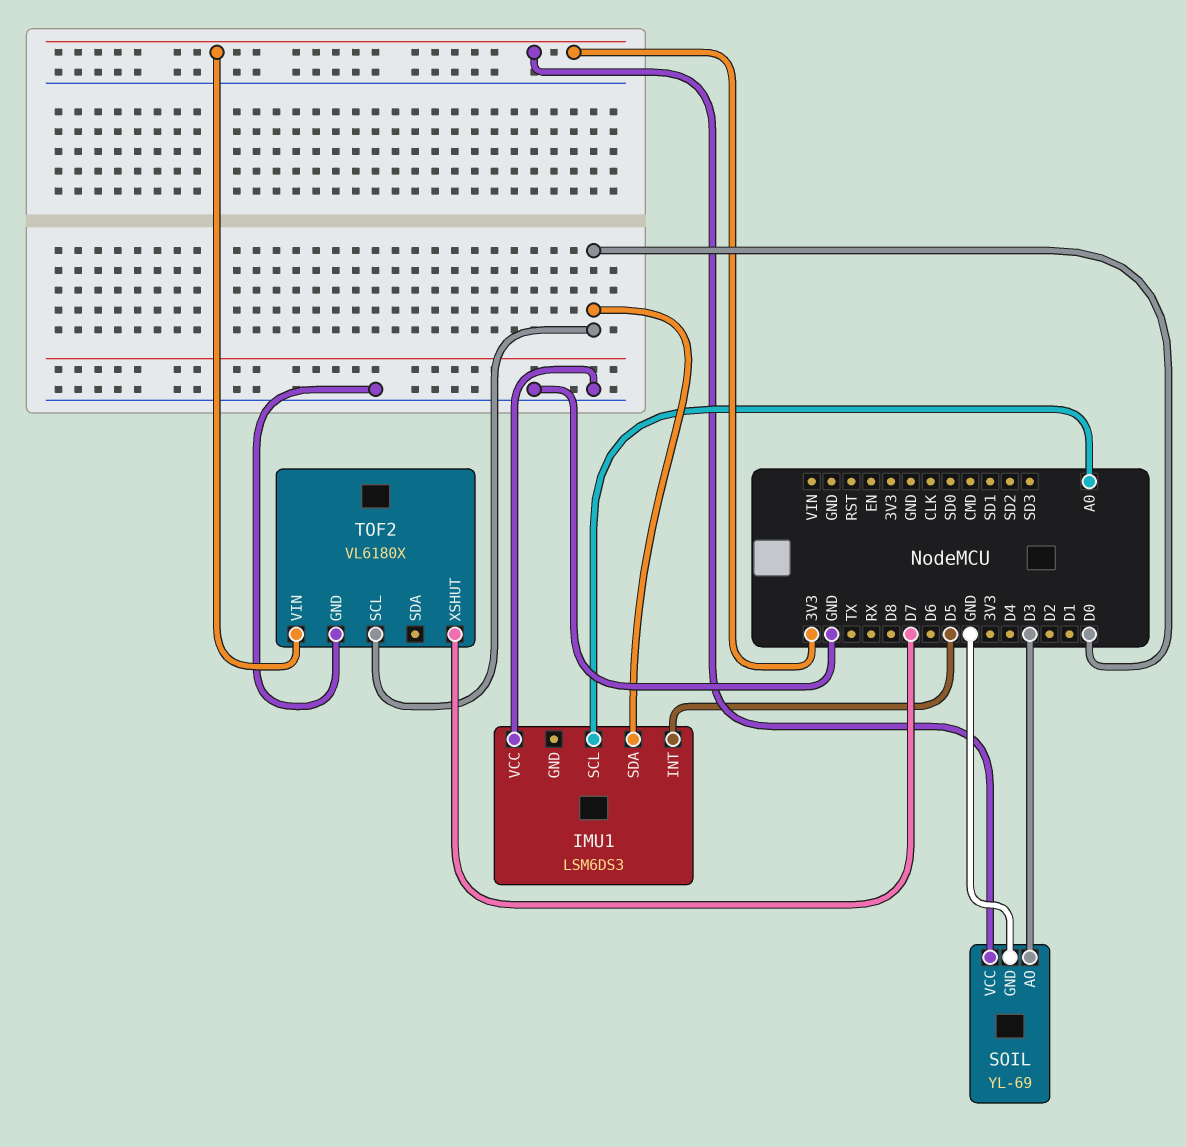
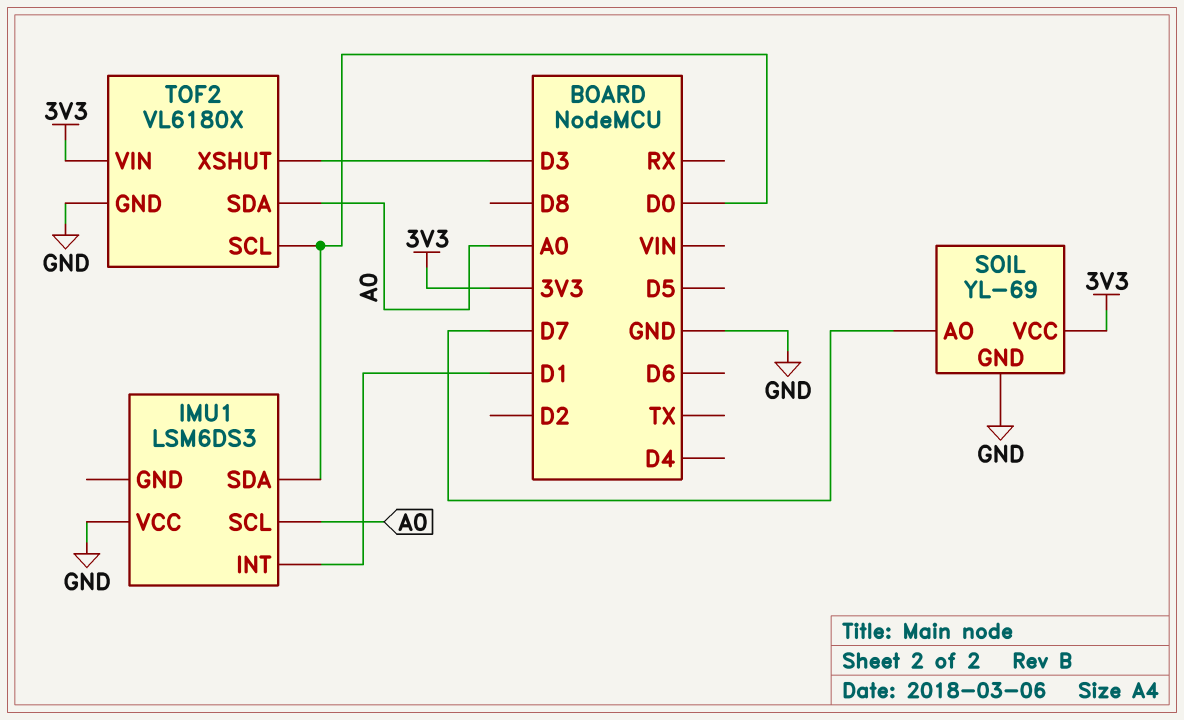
IMU1 pin INT: D5 -> D1
SOIL pin AO: D3 -> D7
TOF2 pin SDA: none -> A0
TOF2 pin XSHUT: D7 -> D3

